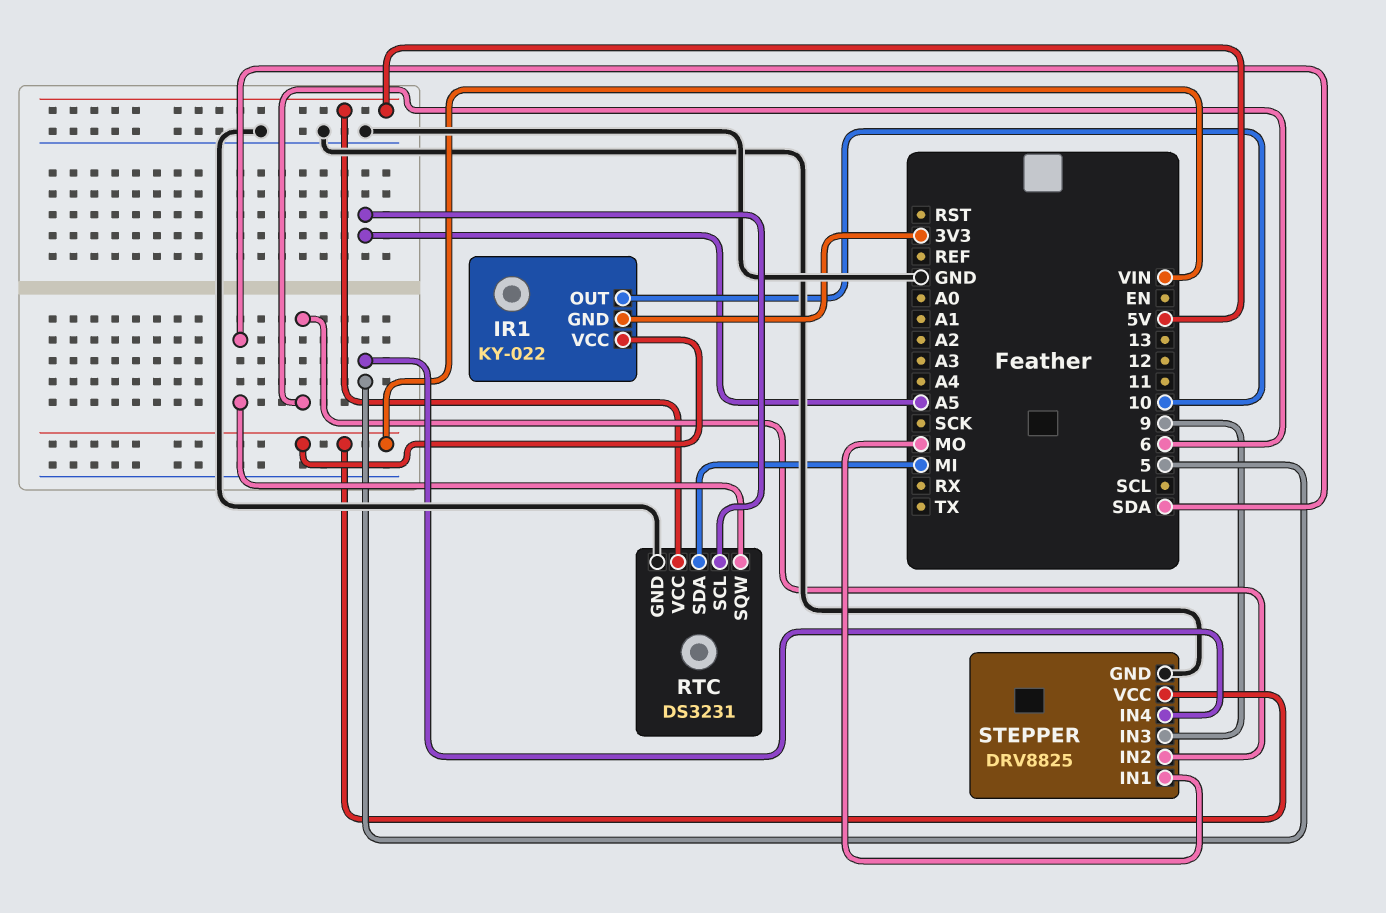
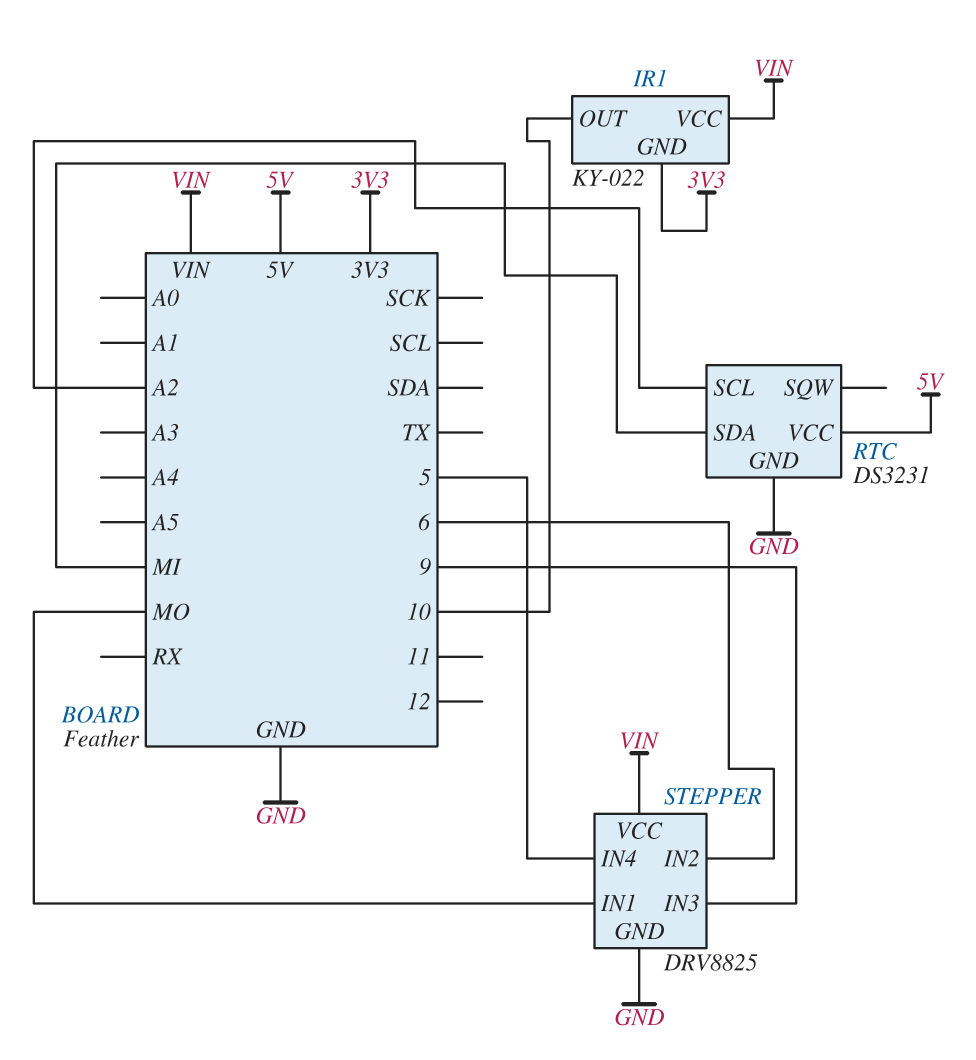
RTC pin SCL: A5 -> A2
RTC pin SQW: SDA -> none

